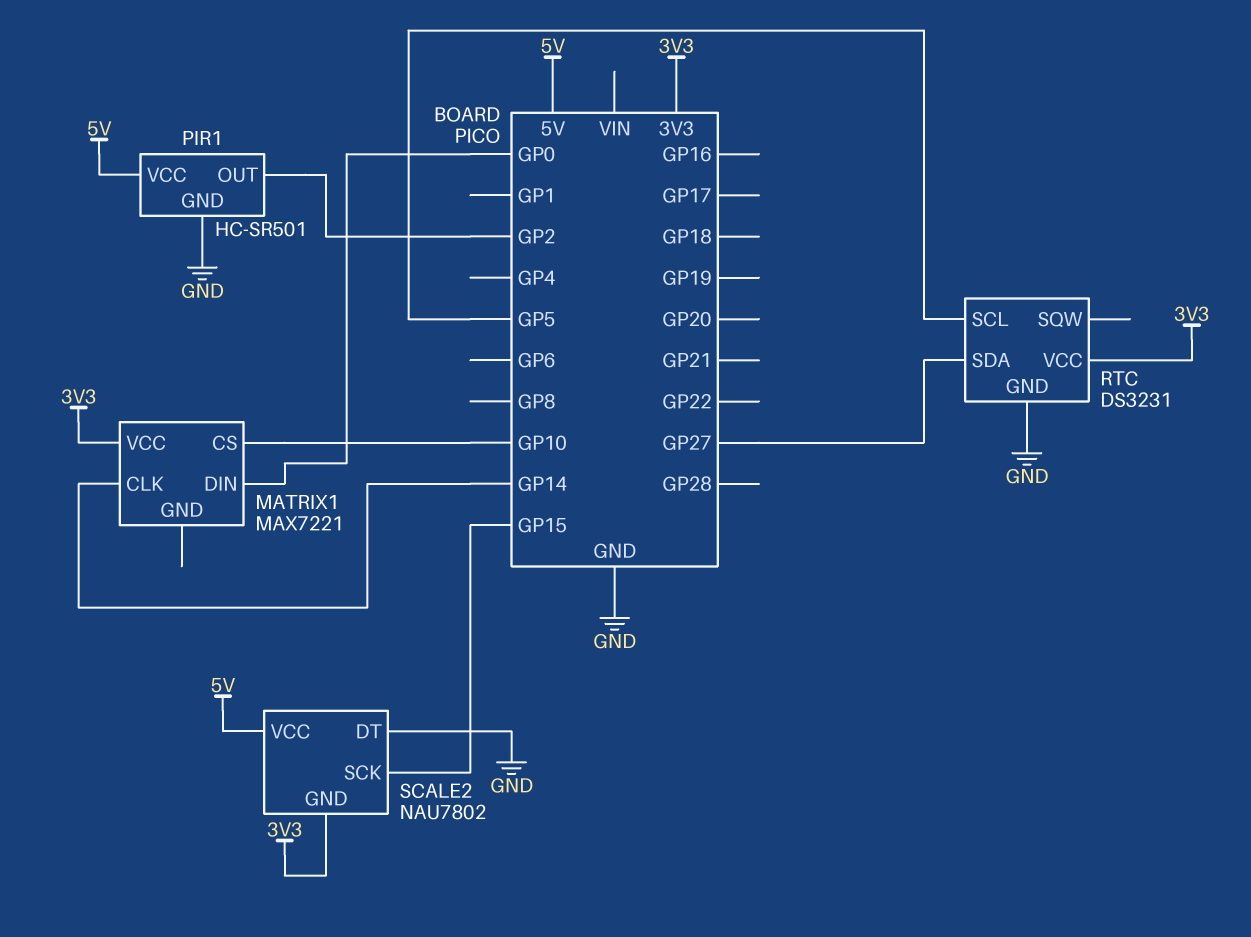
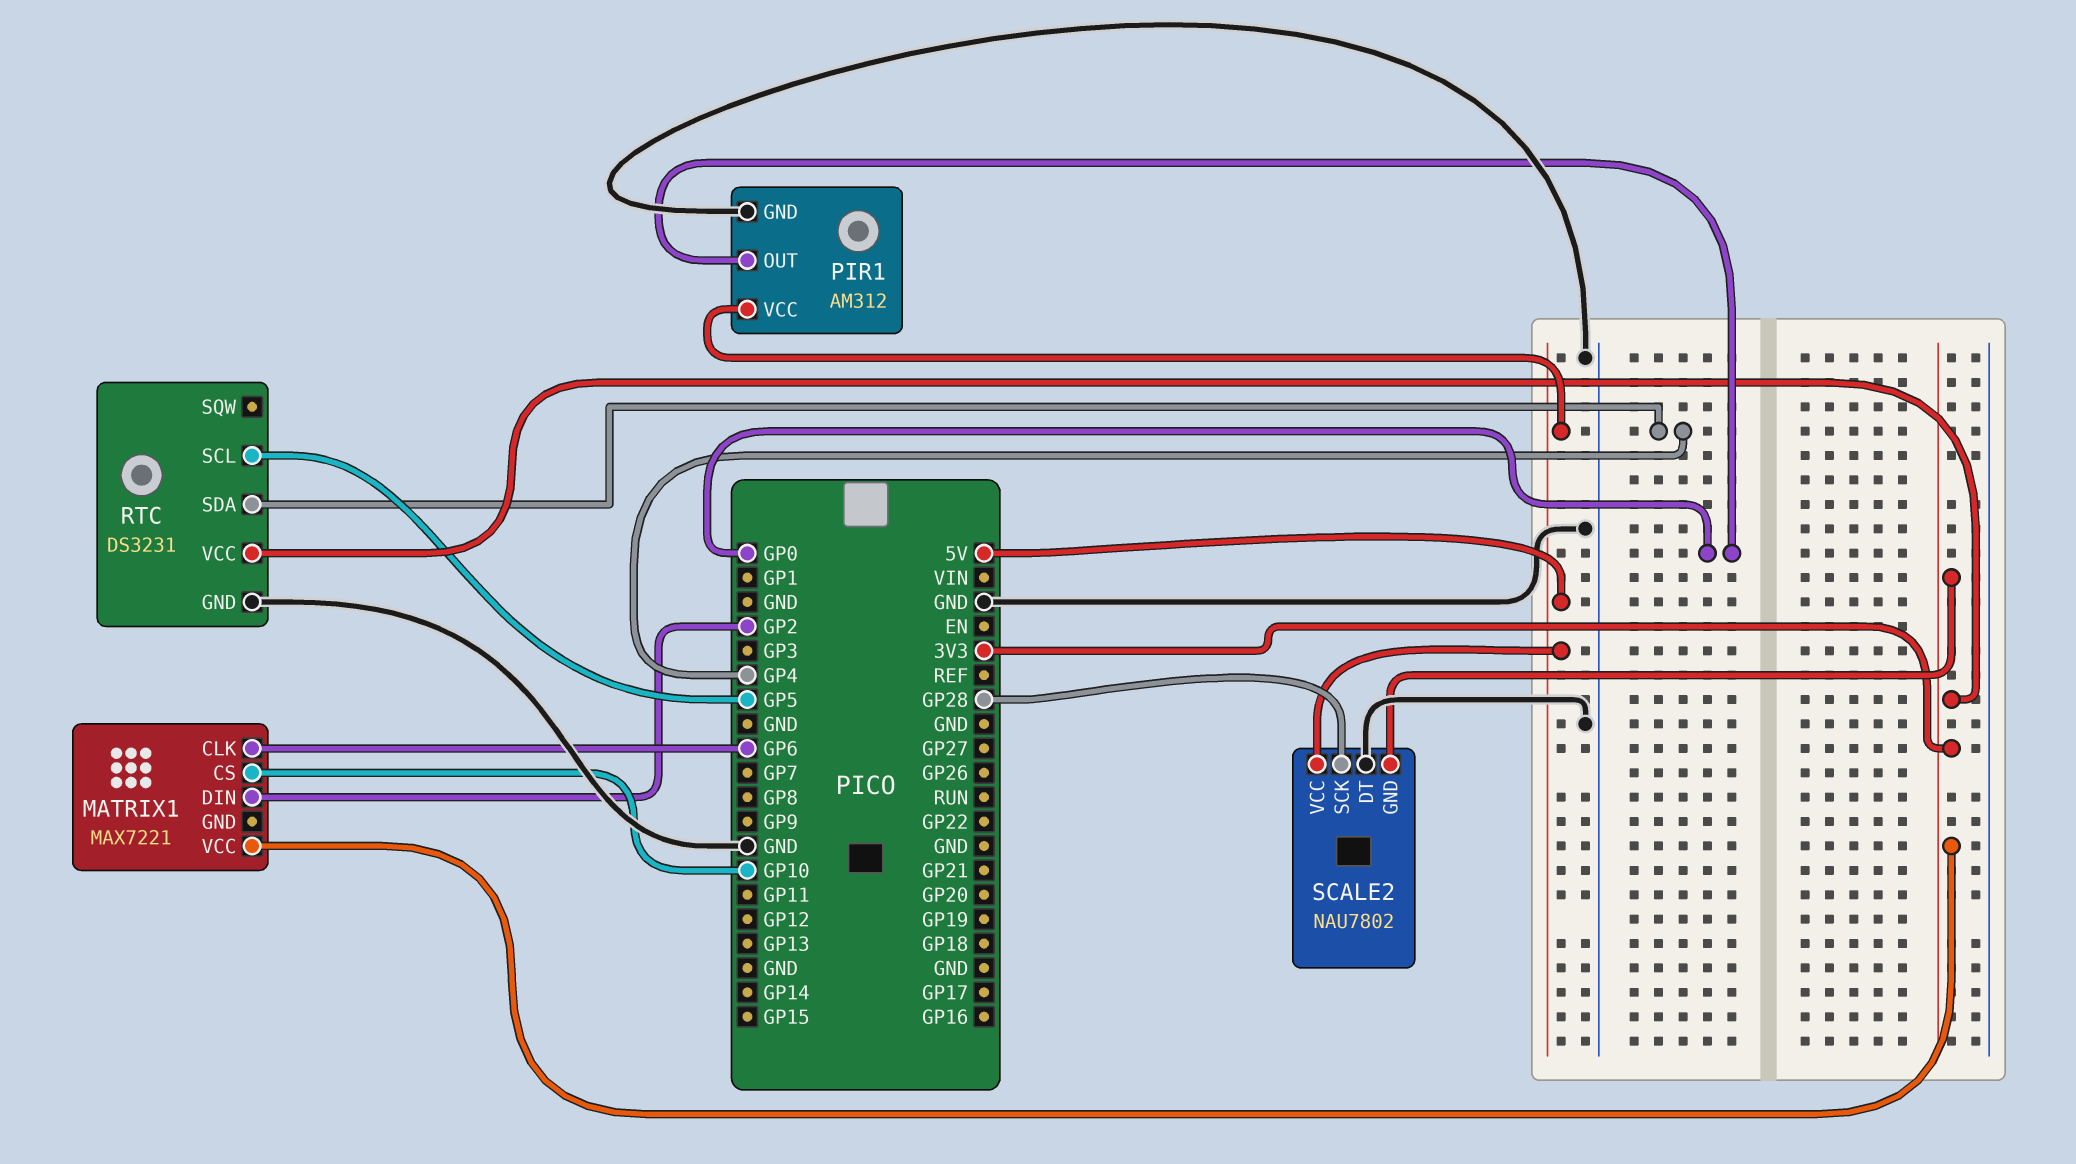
MATRIX1 pin CLK: GP14 -> GP6
MATRIX1 pin DIN: GP0 -> GP2
PIR1: HC-SR501 -> AM312
PIR1 pin OUT: GP2 -> GP0
RTC pin SDA: GP27 -> GP4
SCALE2 pin SCK: GP15 -> GP28

